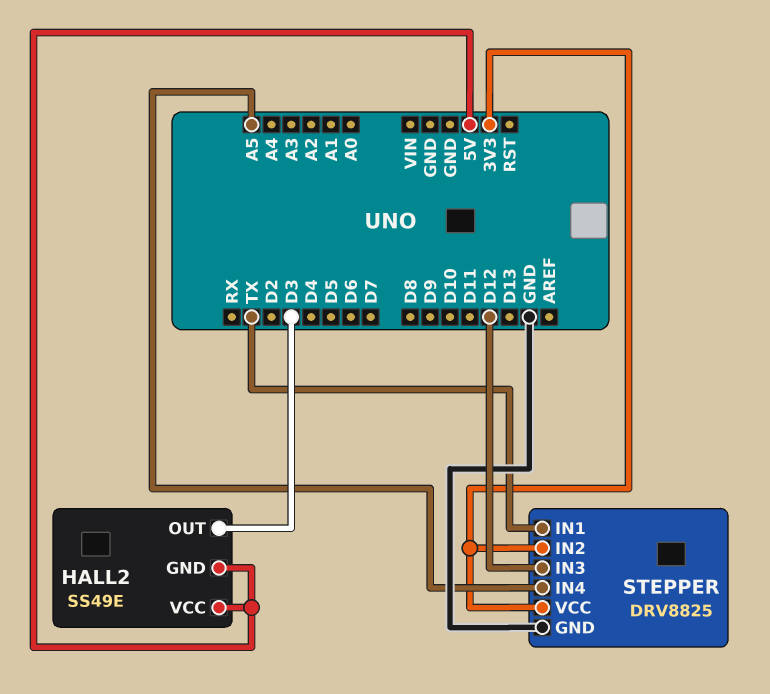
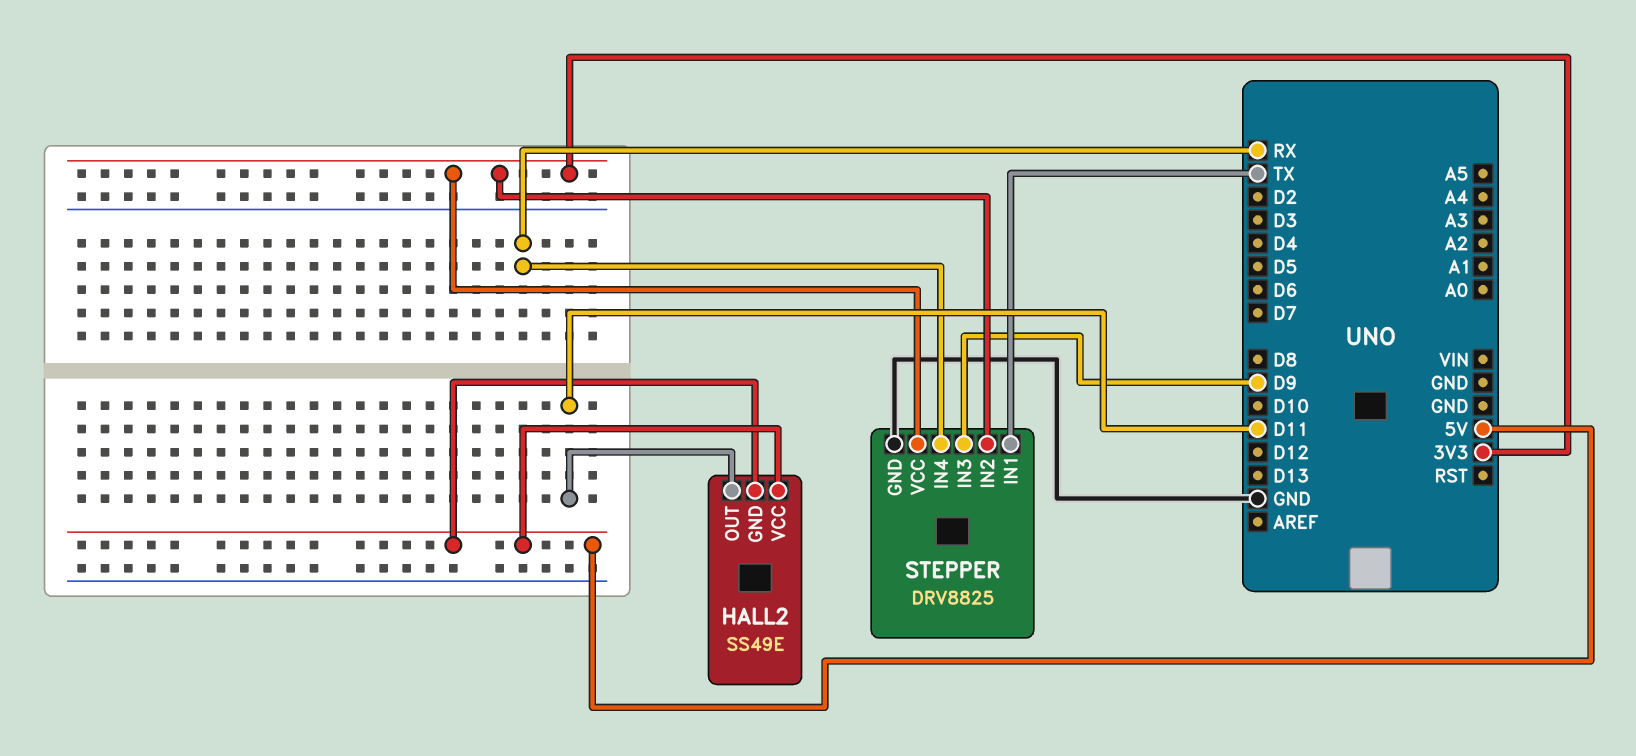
HALL2 pin OUT: D3 -> D11
STEPPER pin IN3: D12 -> D9
STEPPER pin IN4: A5 -> RX

